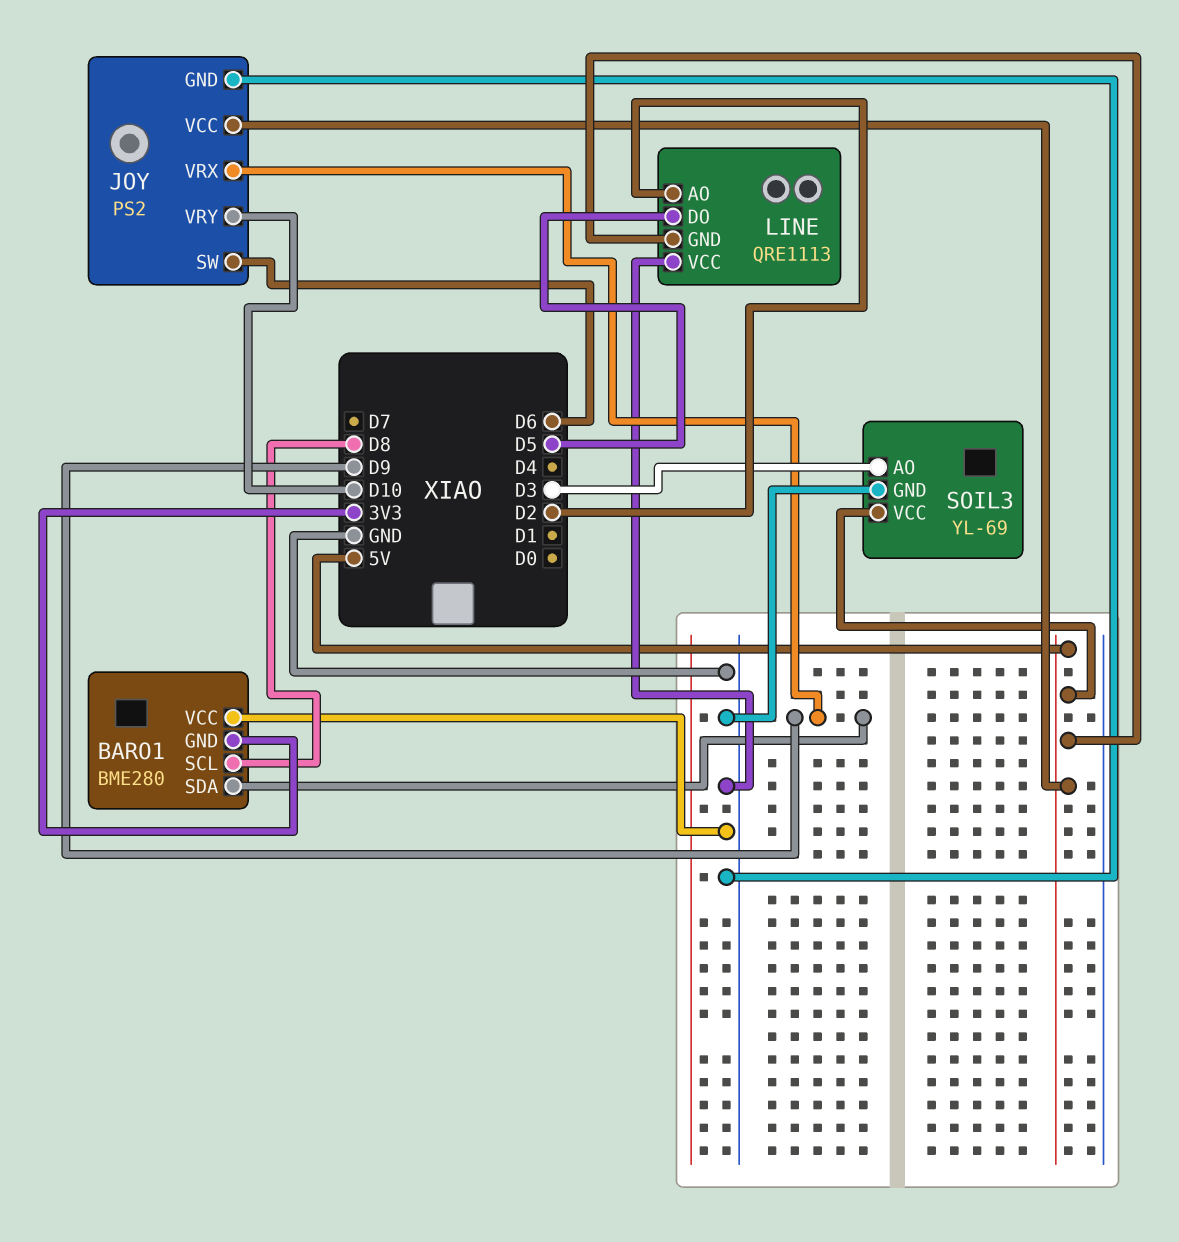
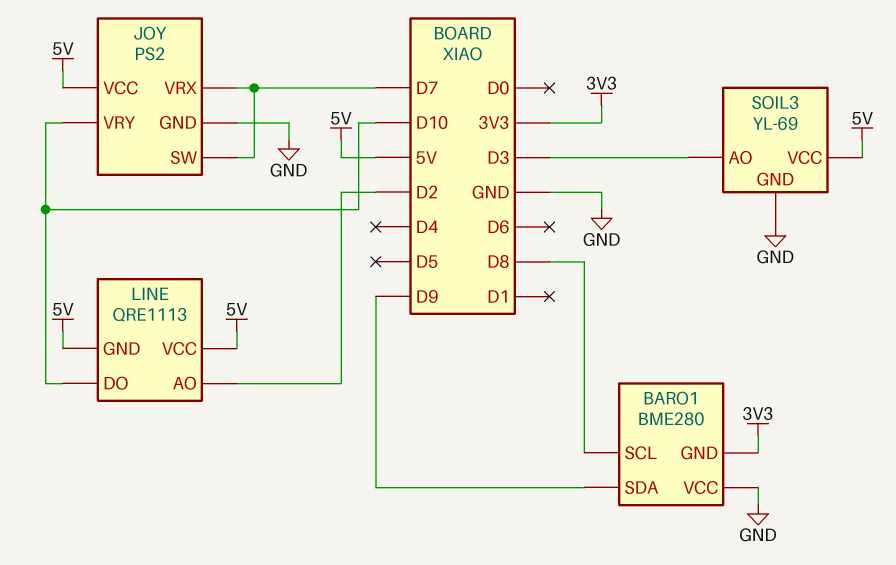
JOY pin SW: D6 -> D7
JOY pin VRX: D9 -> D7
LINE pin DO: D5 -> D10
LINE pin VCC: GND -> 5V

